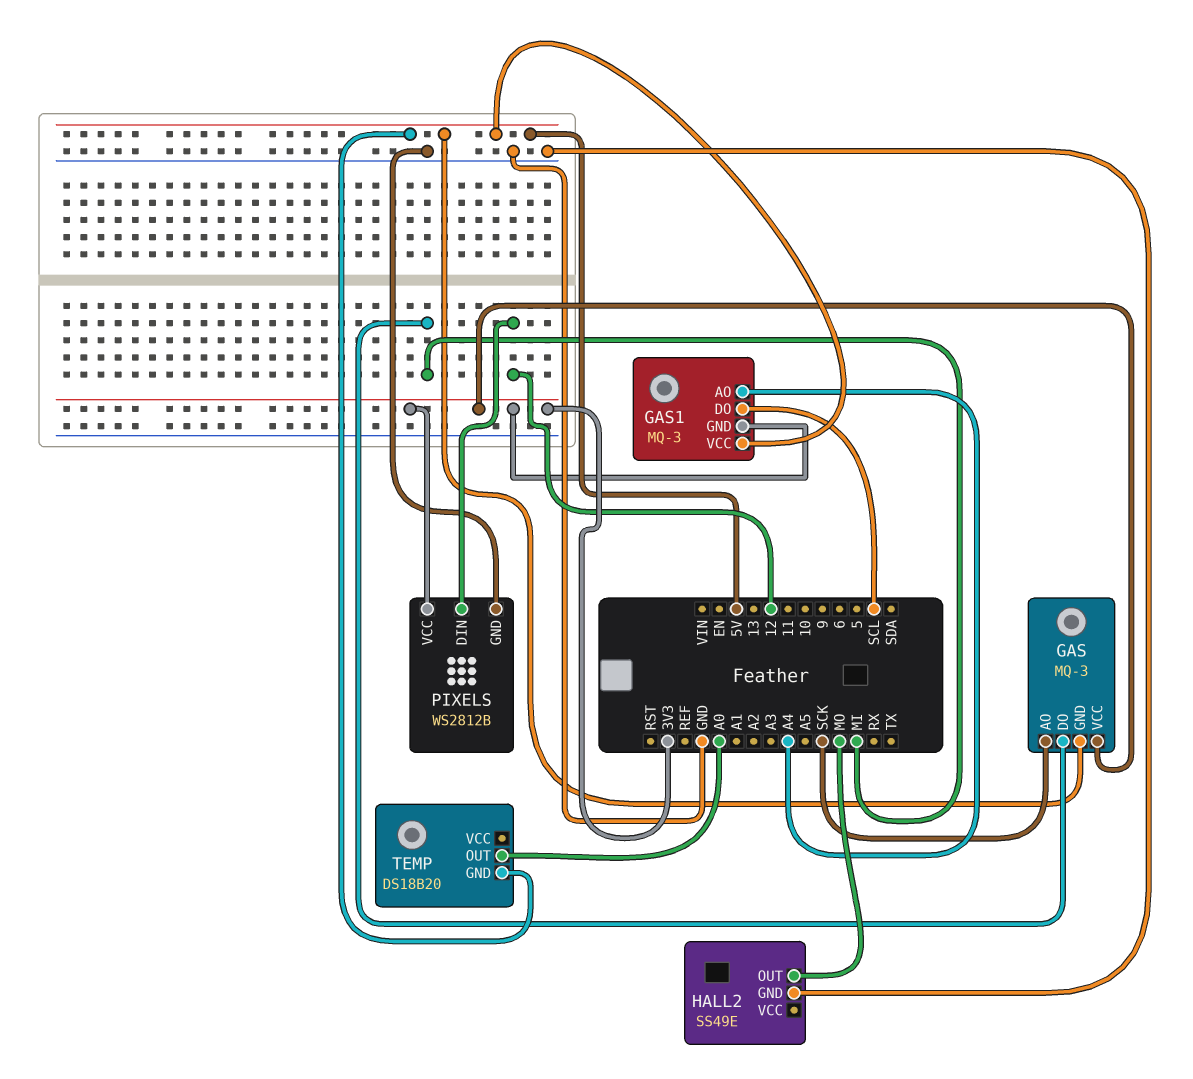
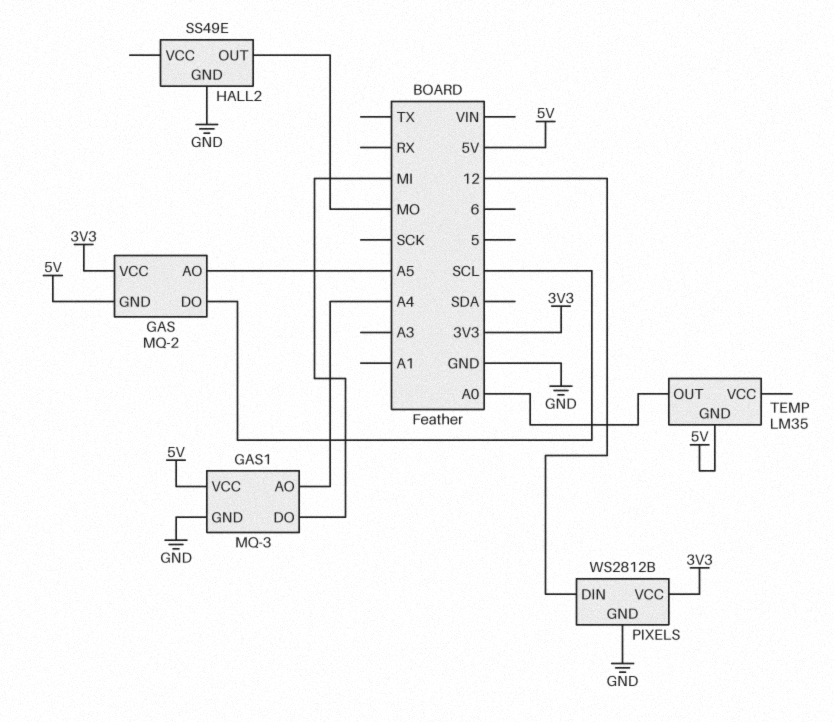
GAS: MQ-3 -> MQ-2
GAS pin AO: SCK -> A5
GAS pin DO: MI -> SCL
GAS1 pin DO: SCL -> MI
GAS1 pin GND: 3V3 -> GND
TEMP: DS18B20 -> LM35

